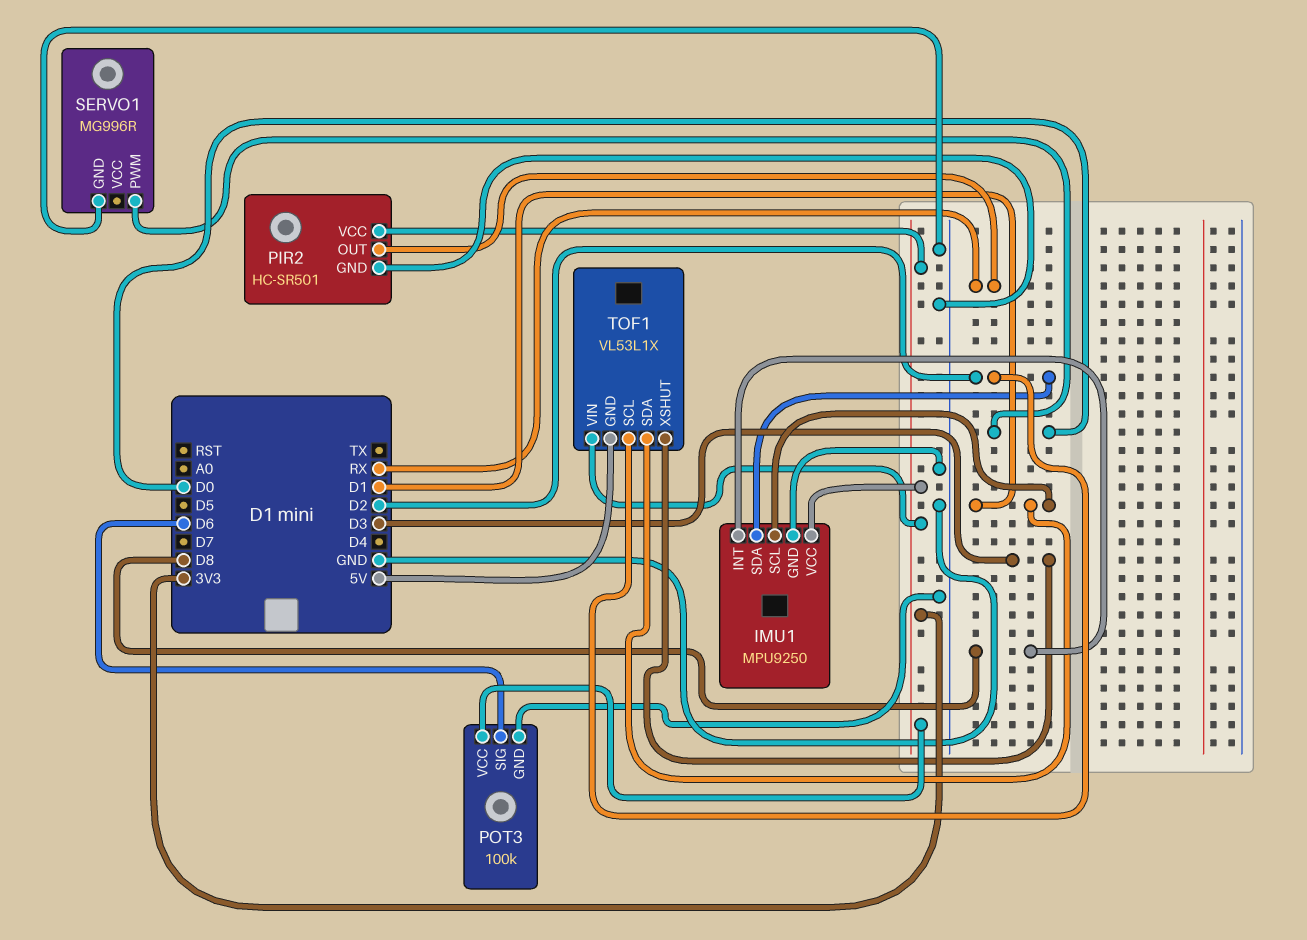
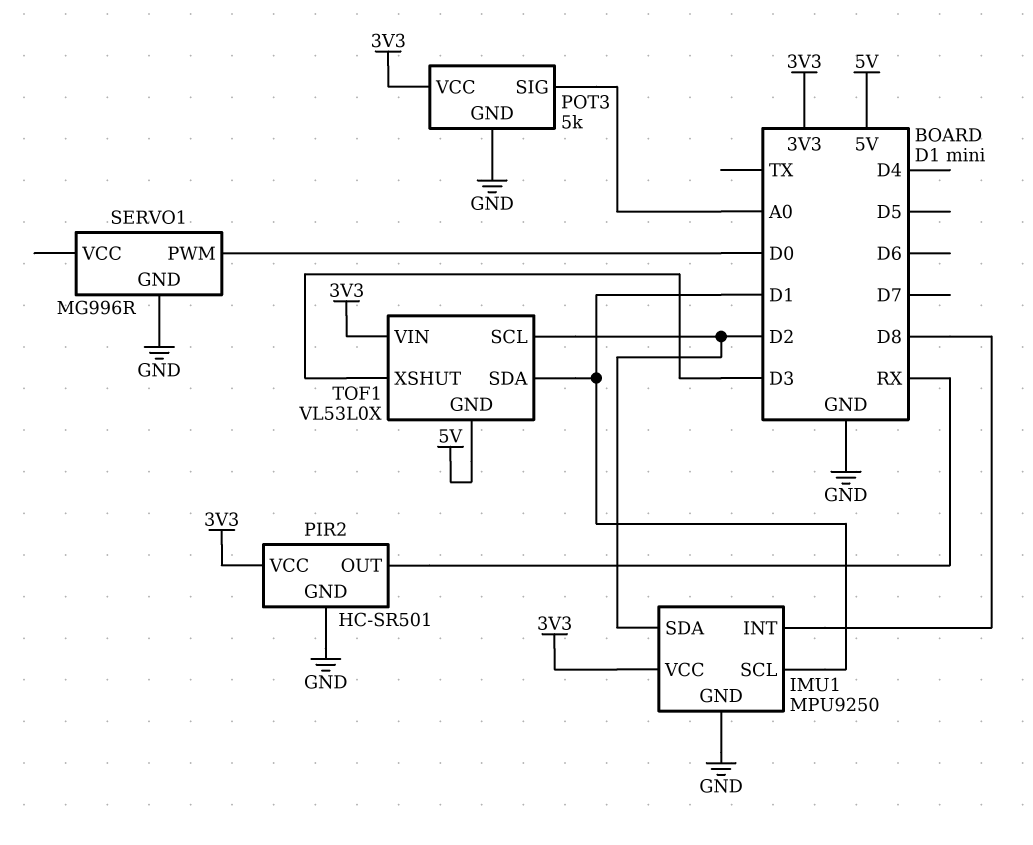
POT3: 100k -> 5k
POT3 pin SIG: D6 -> A0
TOF1: VL53L1X -> VL53L0X

